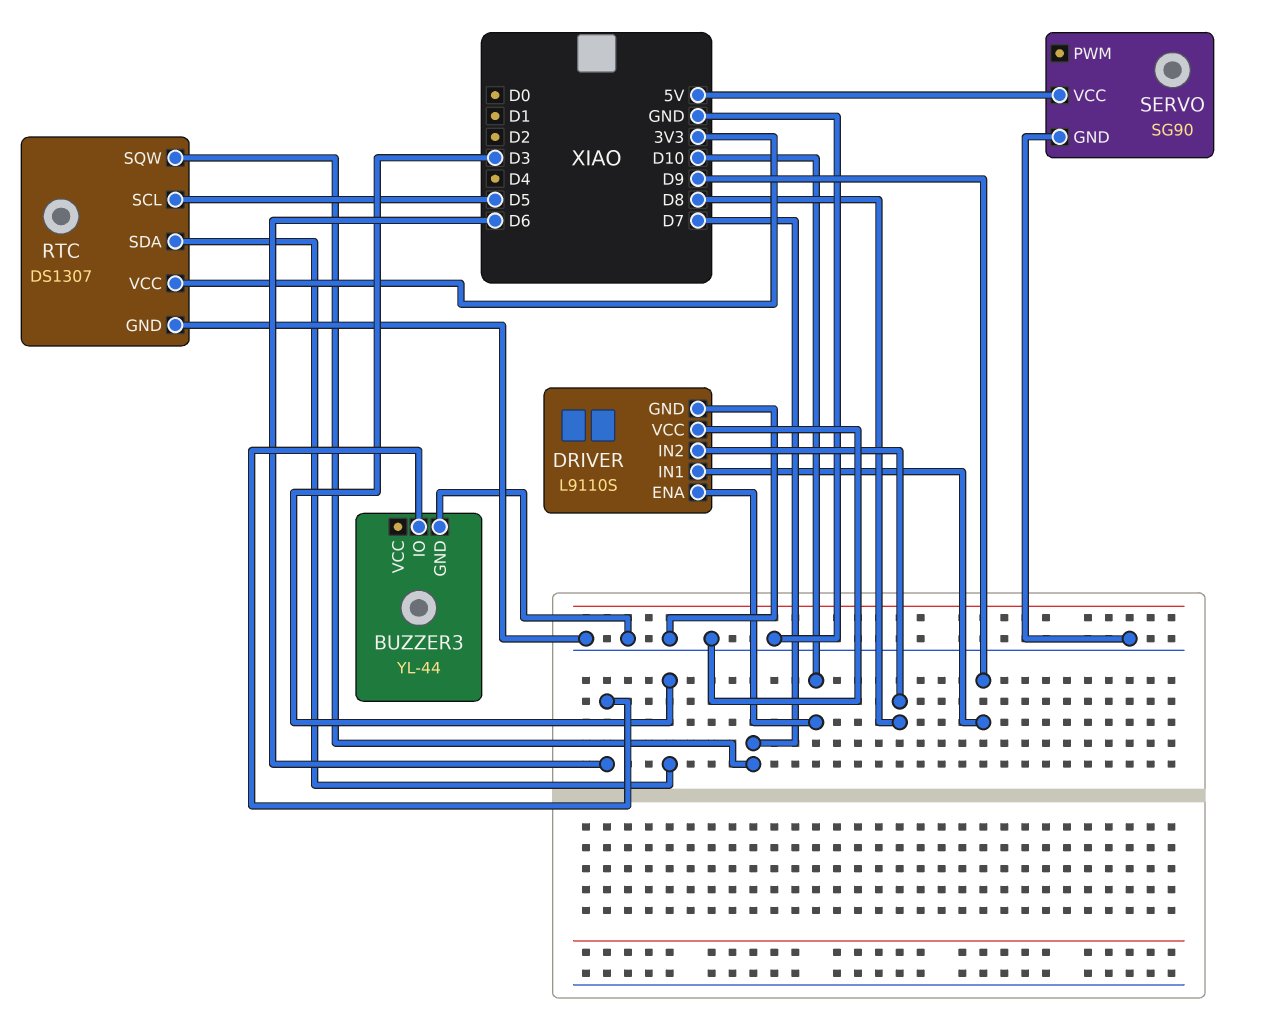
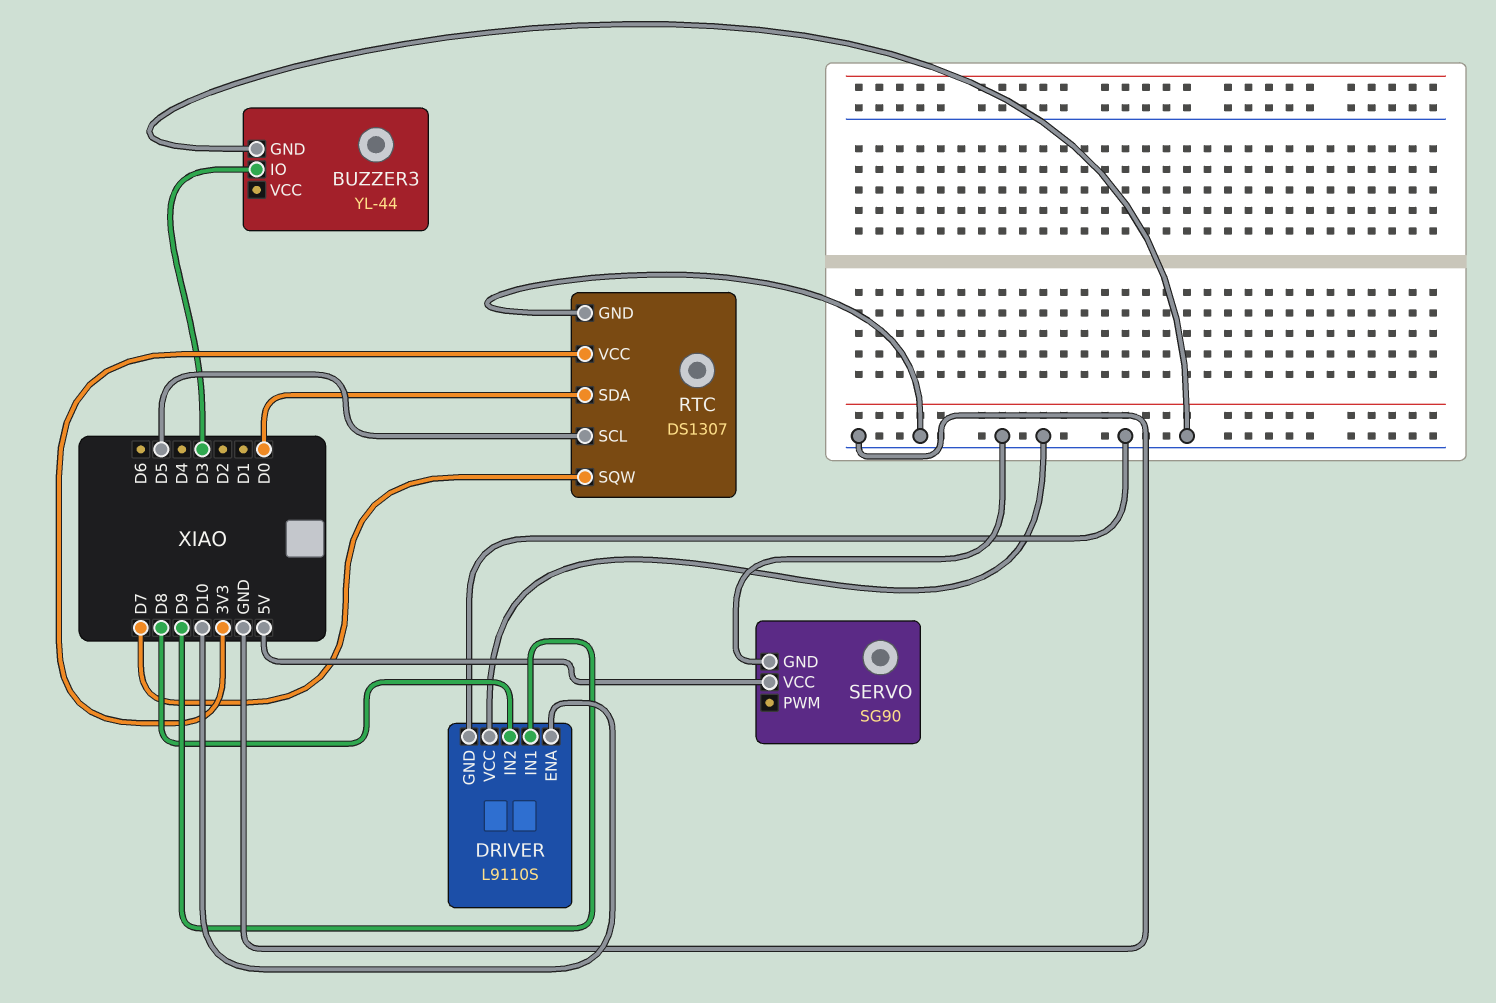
BUZZER3 pin IO: D6 -> D3
RTC pin SDA: D3 -> D0

